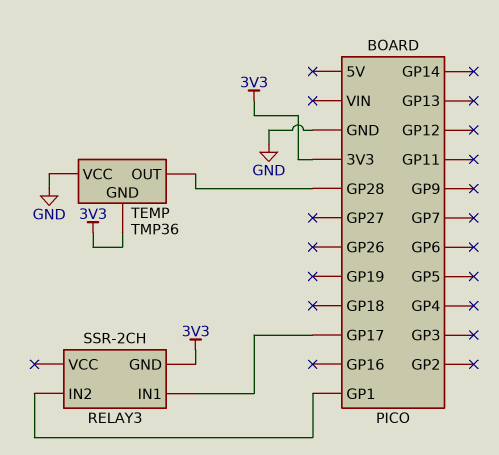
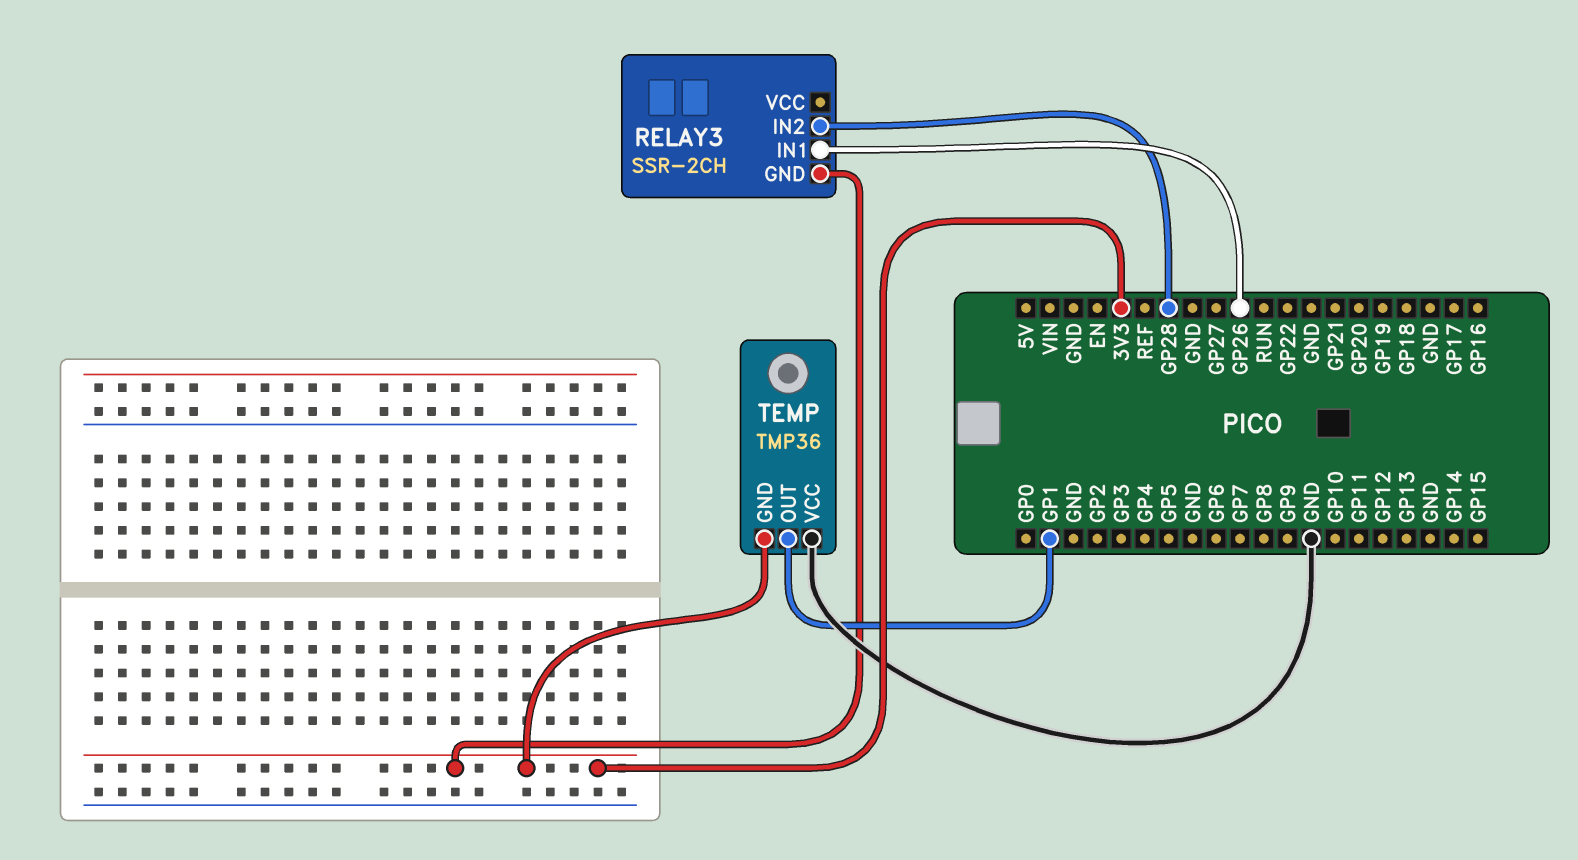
RELAY3 pin IN1: GP17 -> GP26
RELAY3 pin IN2: GP1 -> GP28
TEMP pin OUT: GP28 -> GP1

